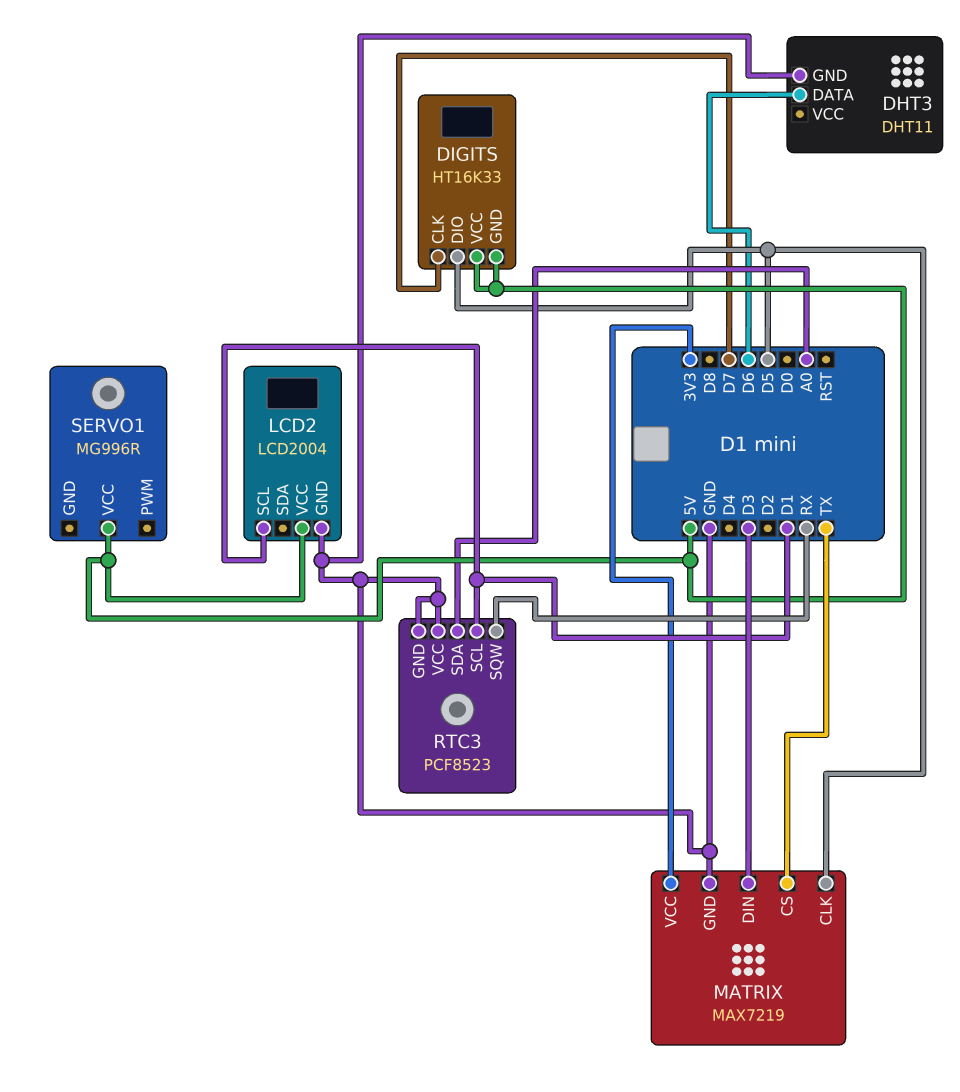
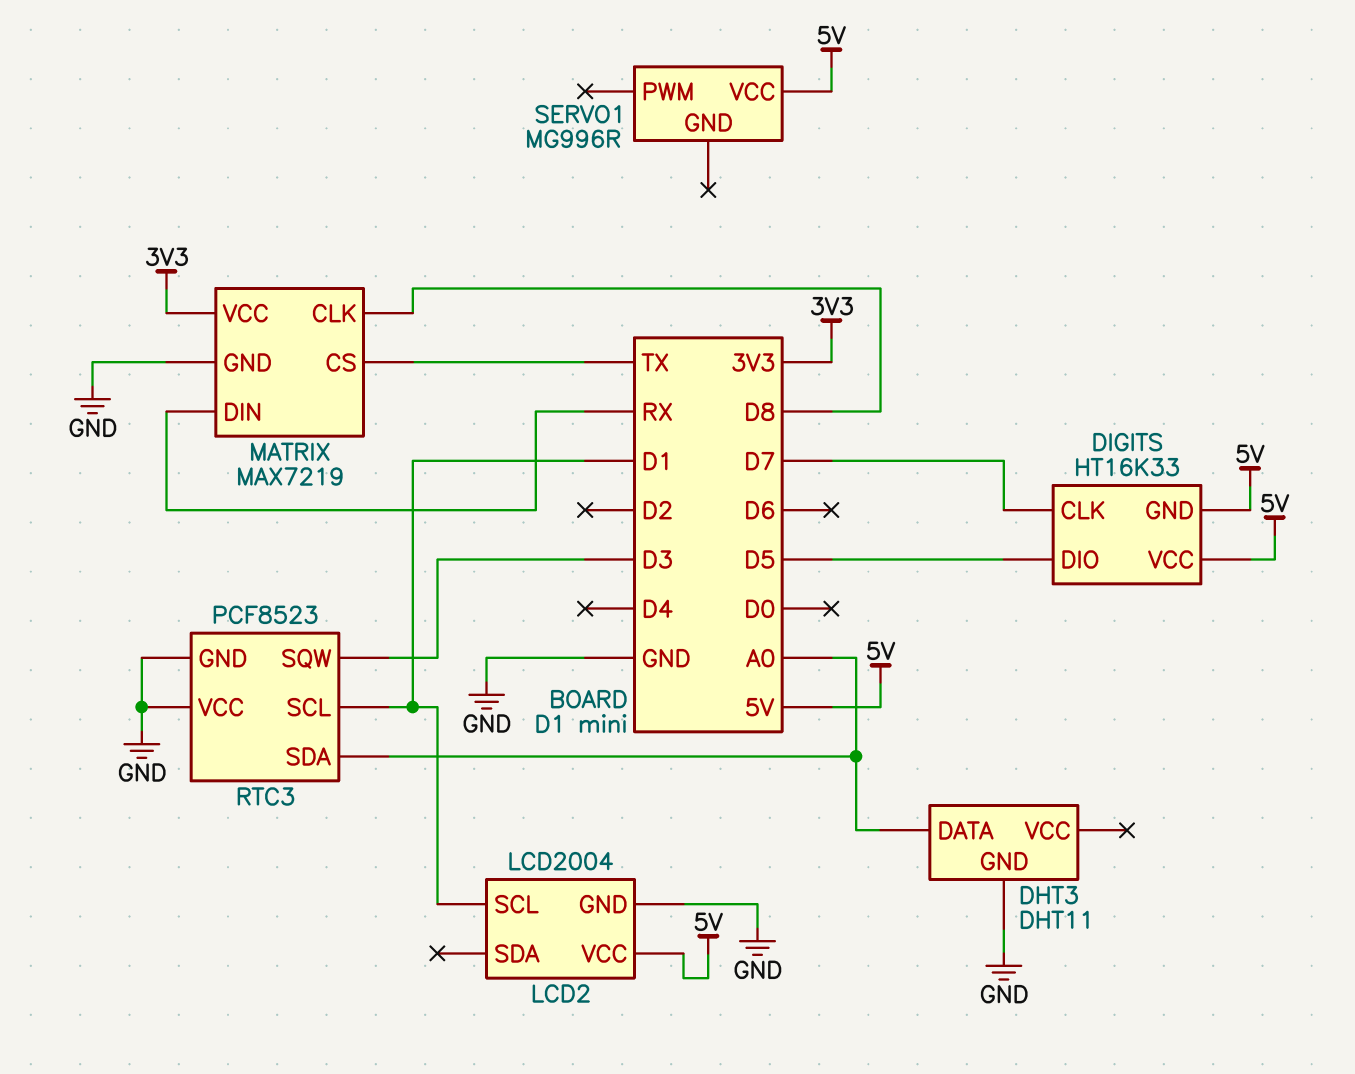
DHT3 pin DATA: D6 -> A0
MATRIX pin CLK: D5 -> D8
MATRIX pin DIN: D3 -> RX
RTC3 pin SQW: RX -> D3

